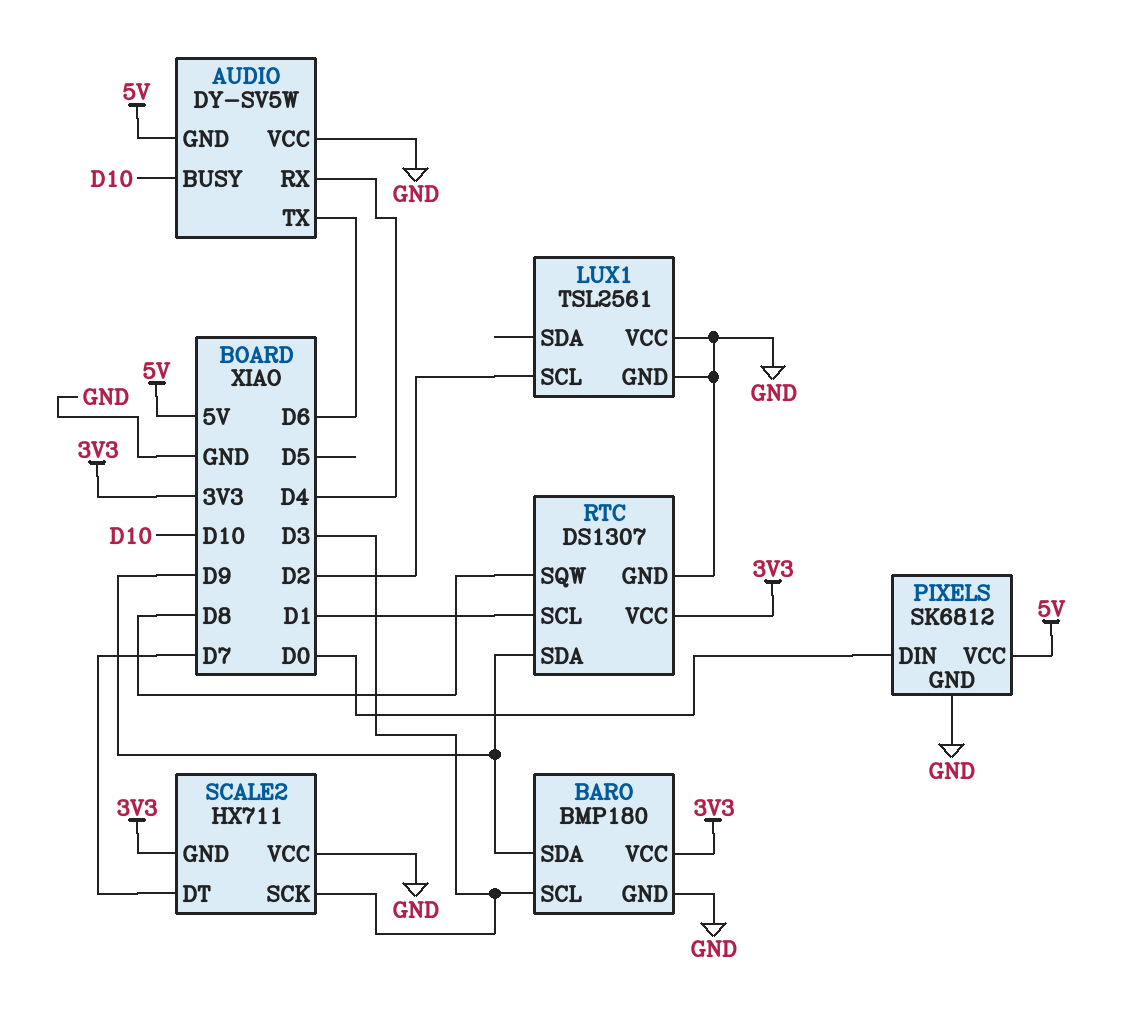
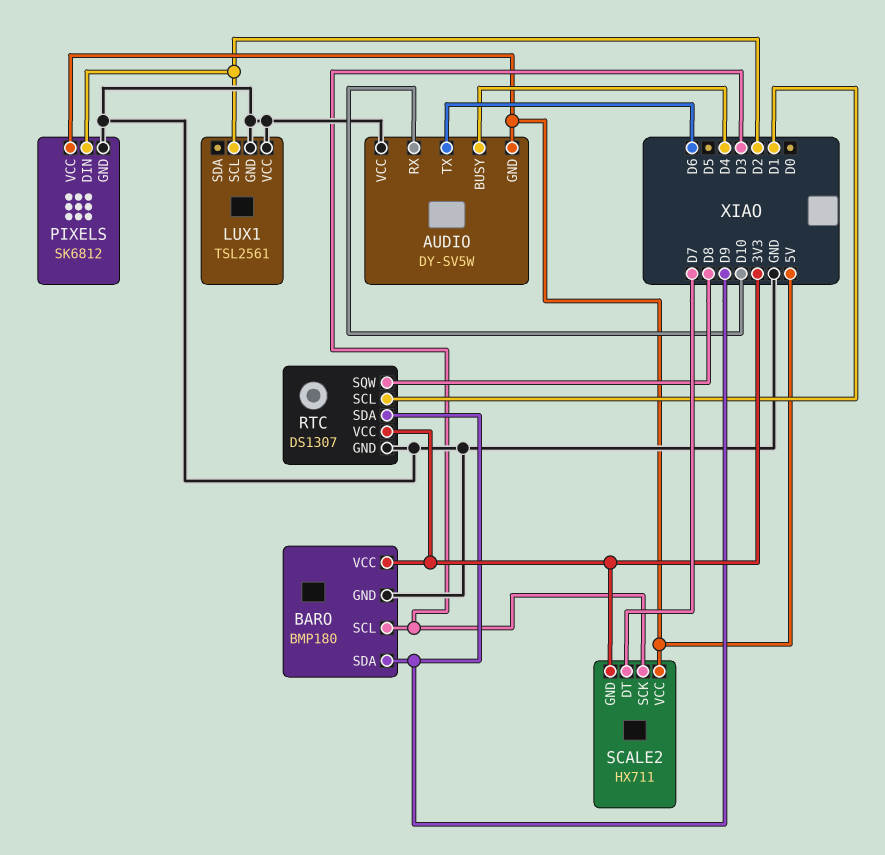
AUDIO pin BUSY: D10 -> D4
AUDIO pin RX: D4 -> D10
PIXELS pin DIN: D0 -> D2
SCALE2 pin VCC: GND -> 5V

